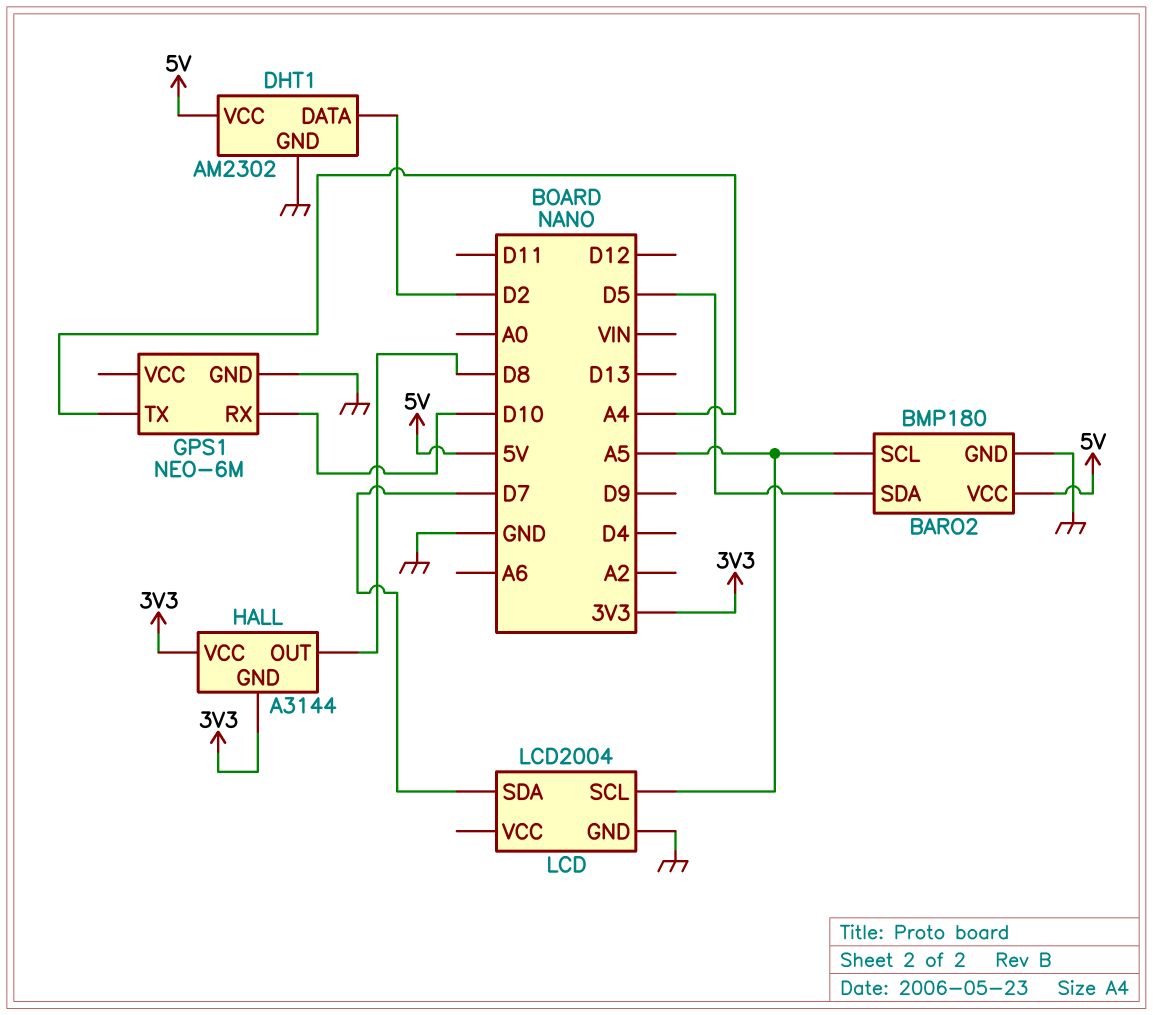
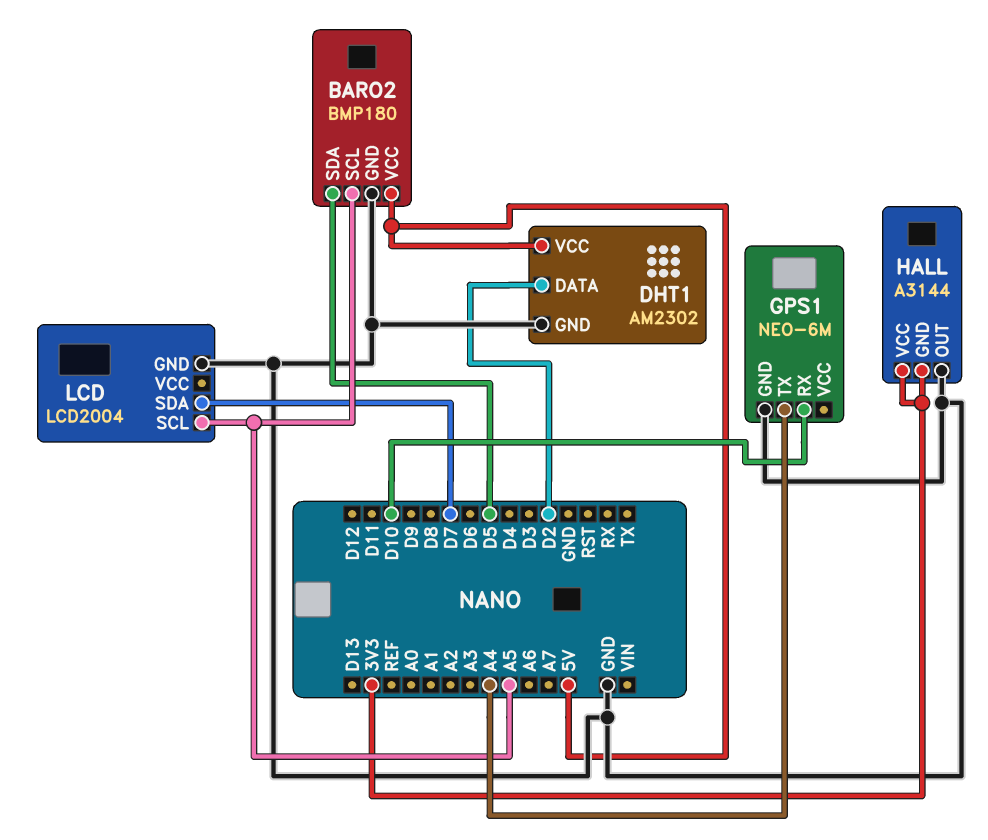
HALL pin OUT: D8 -> GND

